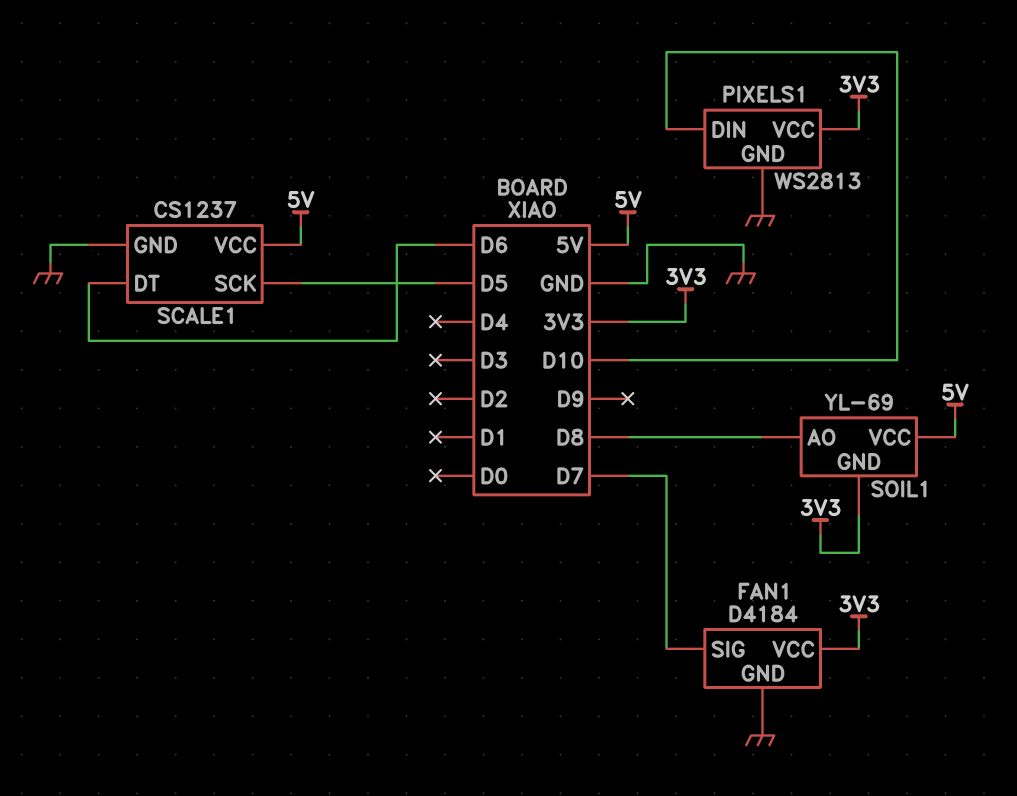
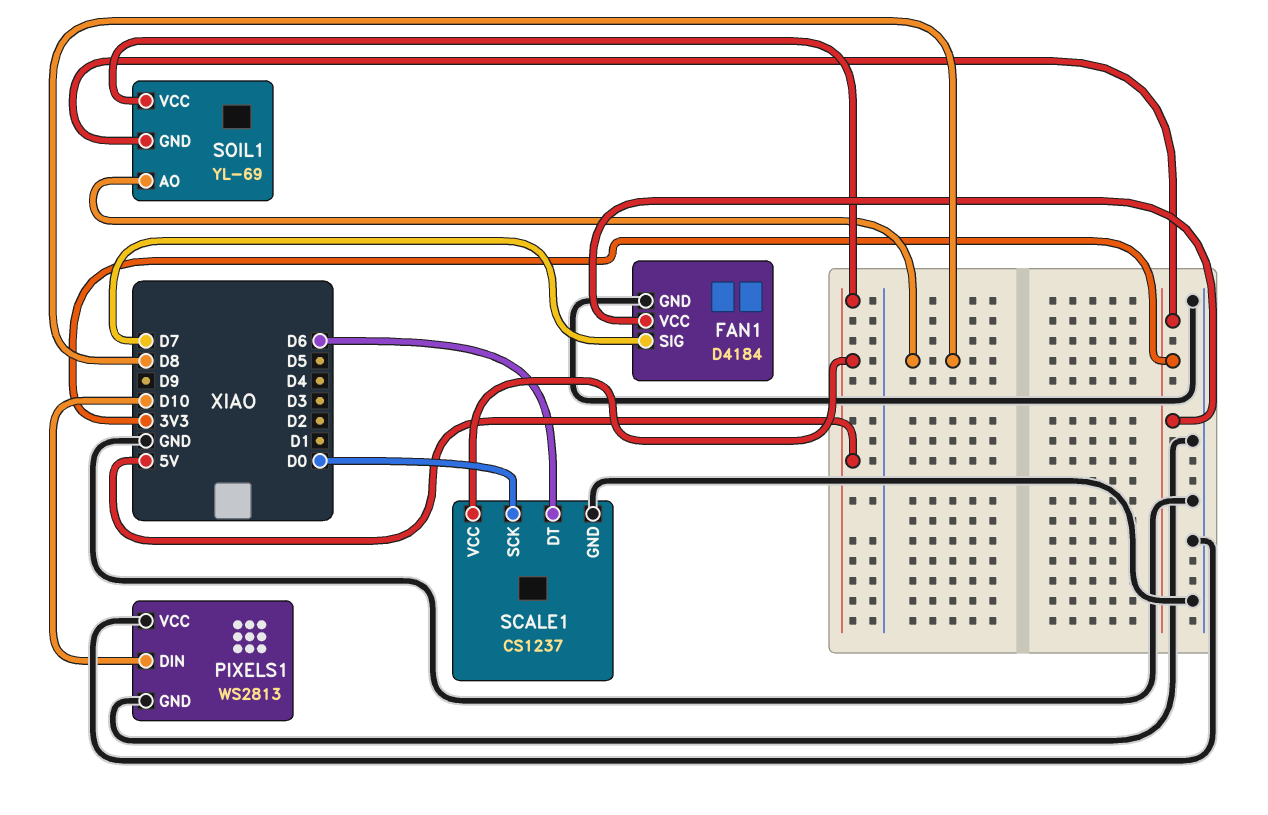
PIXELS1 pin VCC: 3V3 -> GND
SCALE1 pin SCK: D5 -> D0

